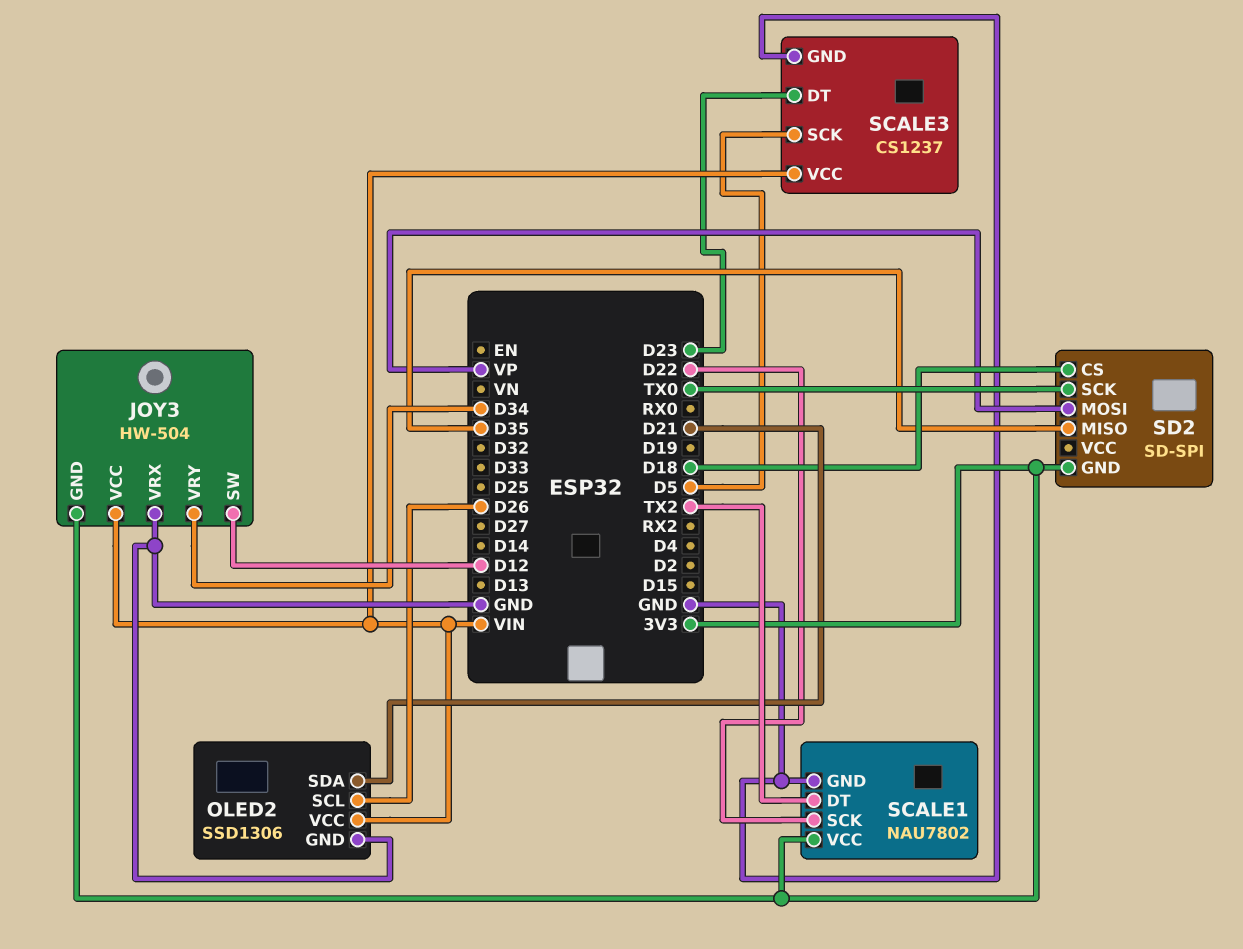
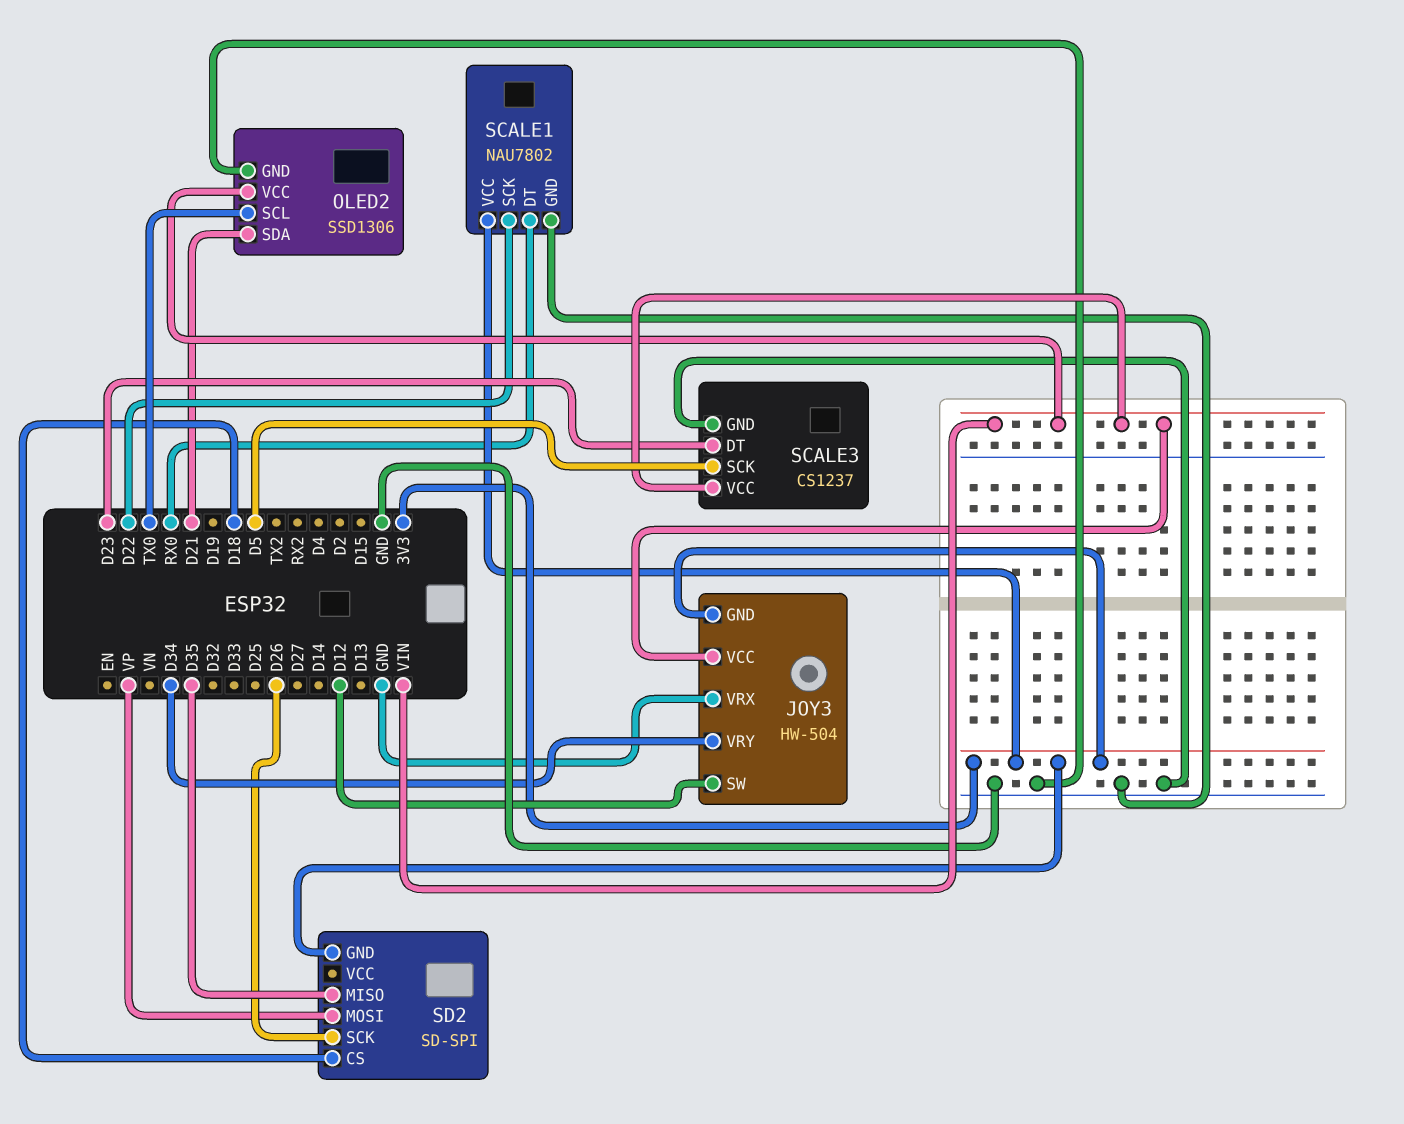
OLED2 pin SCL: D26 -> TX0
SCALE1 pin DT: TX2 -> RX0
SD2 pin SCK: TX0 -> D26

